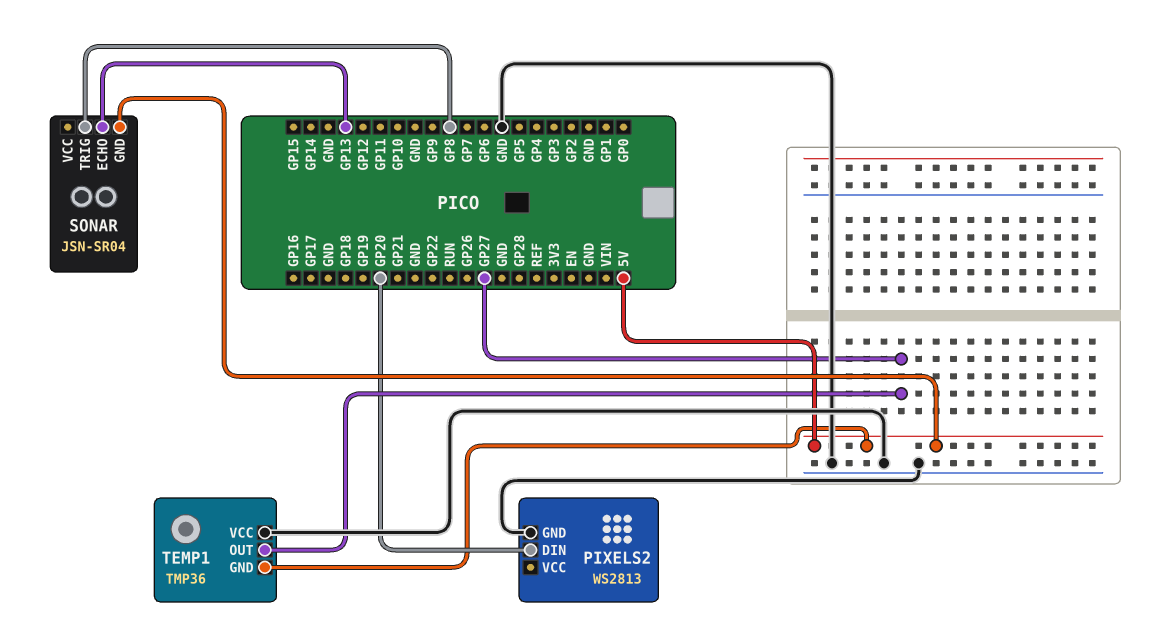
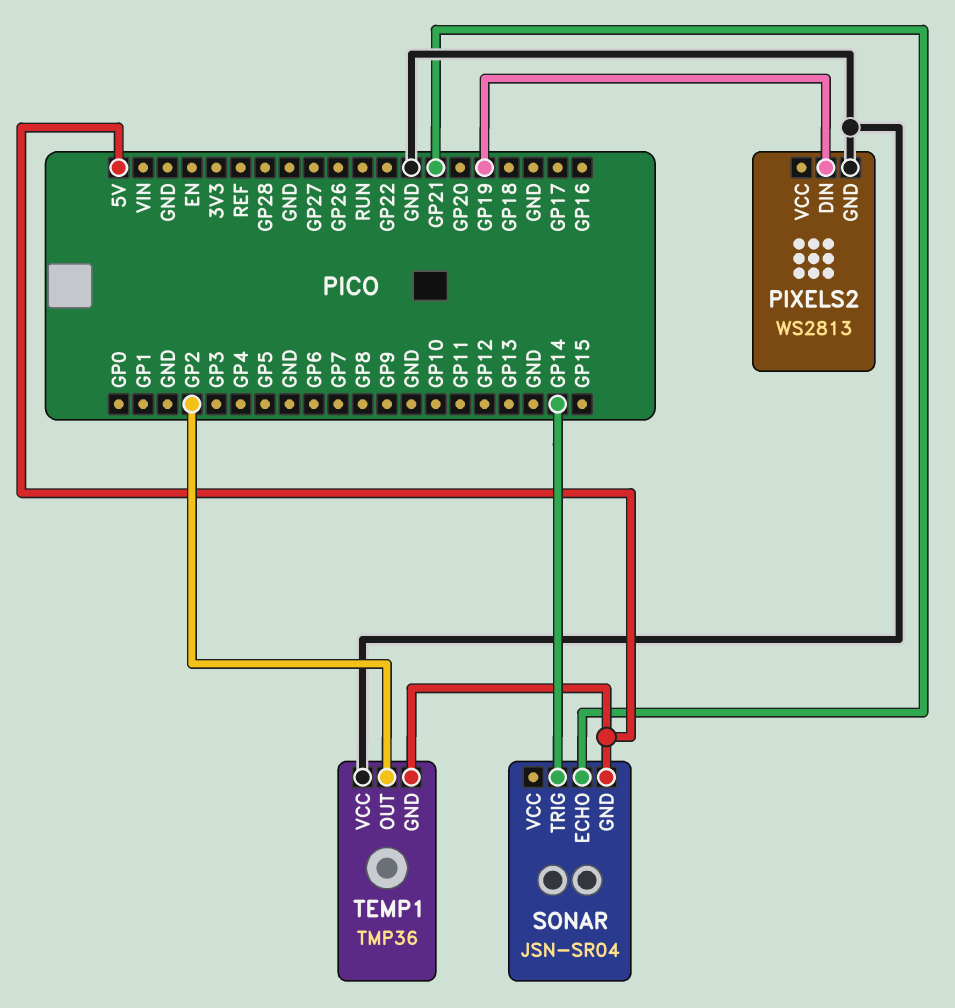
PIXELS2 pin DIN: GP20 -> GP19
SONAR pin ECHO: GP13 -> GP21
SONAR pin TRIG: GP8 -> GP14
TEMP1 pin OUT: GP27 -> GP2

